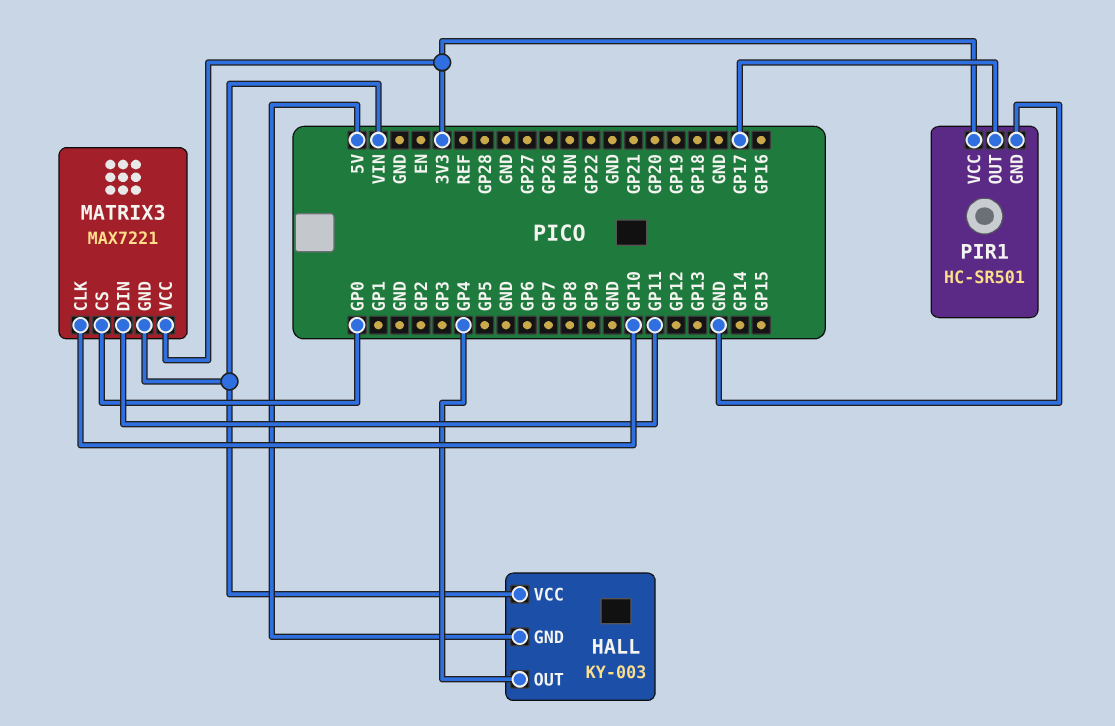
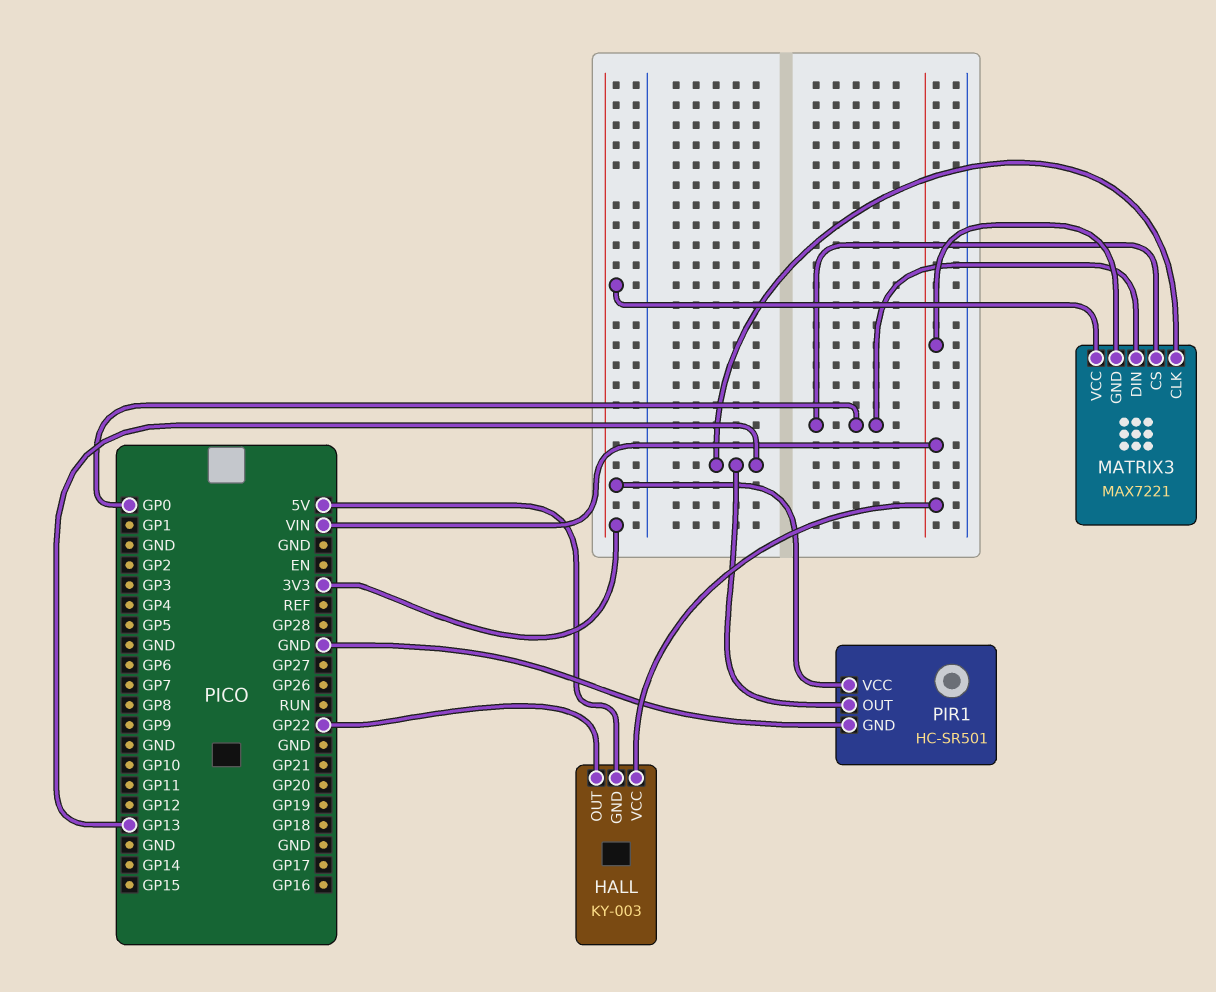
HALL pin OUT: GP4 -> GP22
MATRIX3 pin CLK: GP10 -> GP13
MATRIX3 pin DIN: GP11 -> GP0
PIR1 pin OUT: GP17 -> GP13

